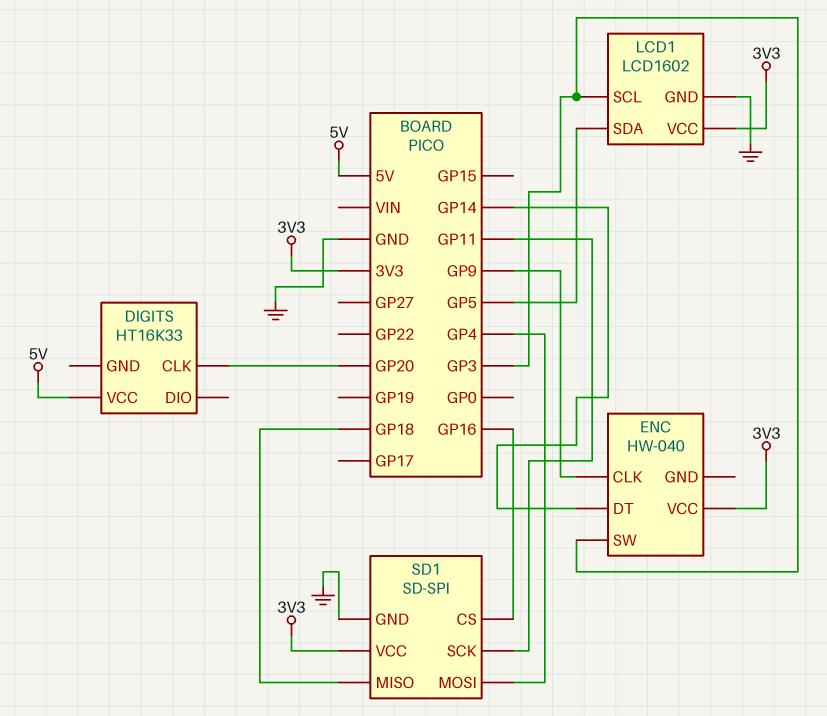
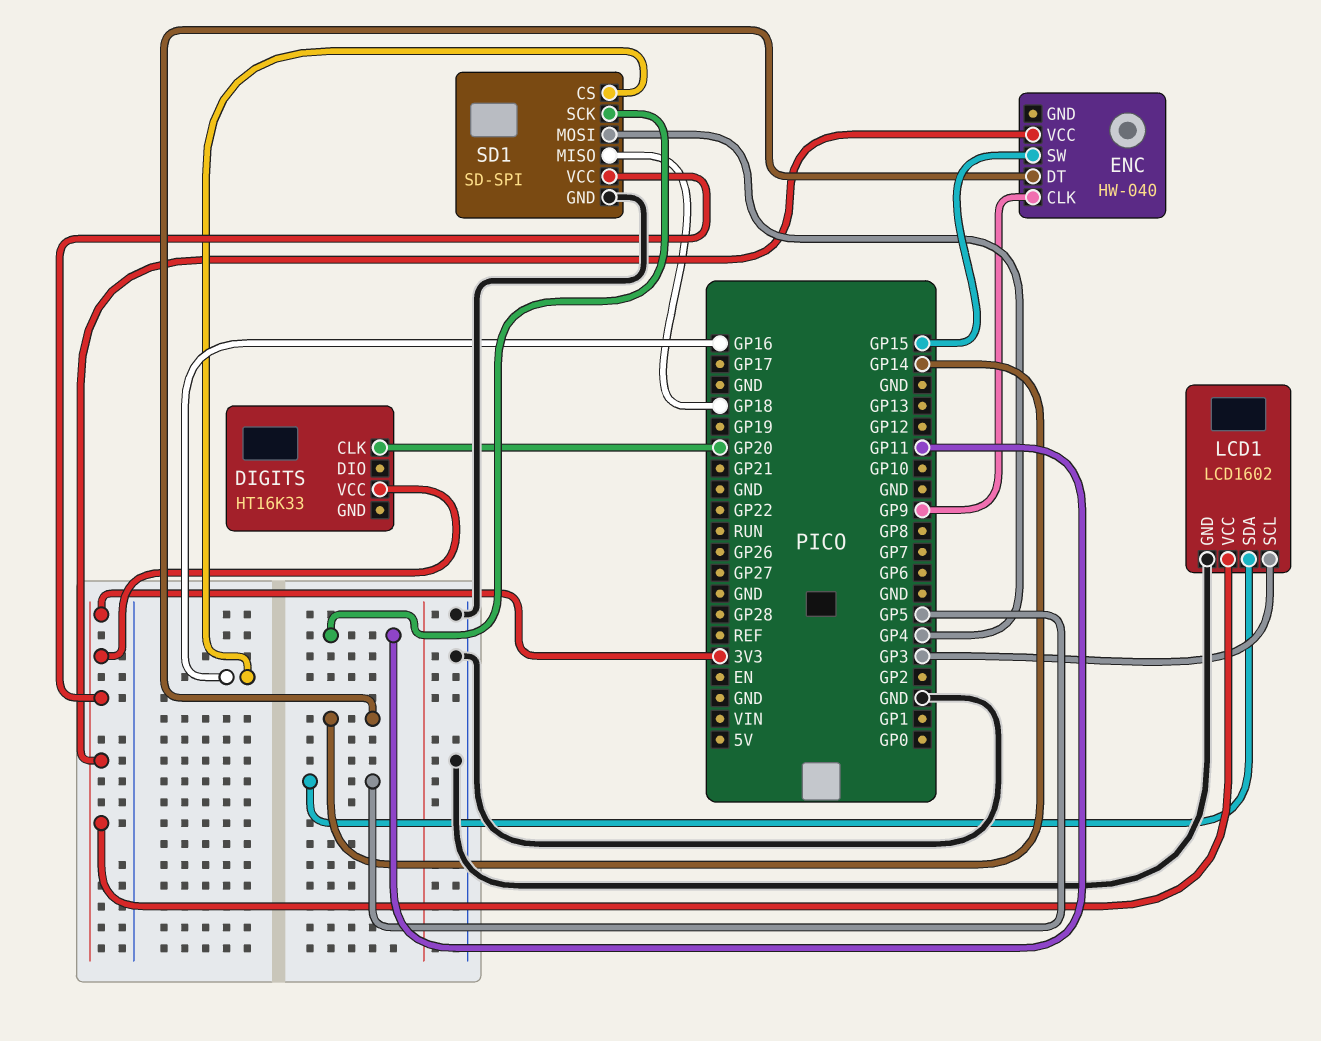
DIGITS pin VCC: 5V -> 3V3
ENC pin SW: GP3 -> GP15

